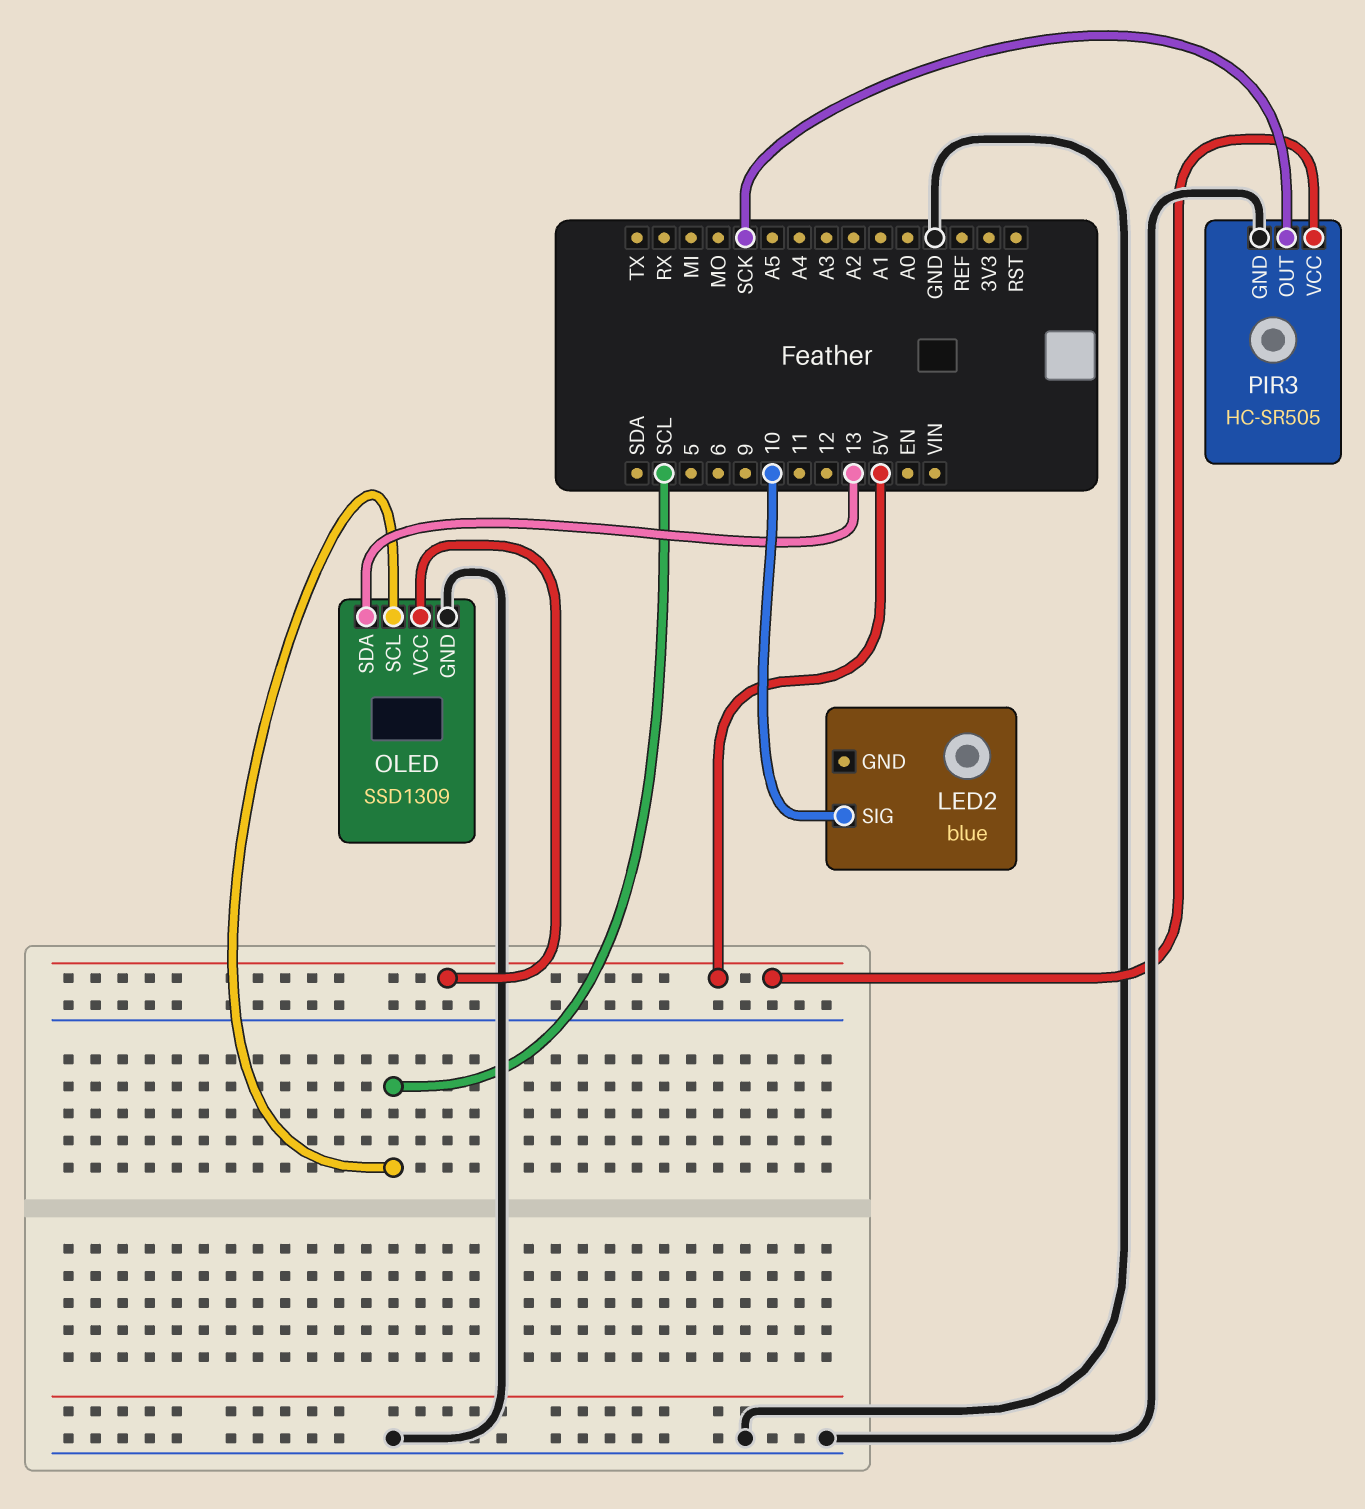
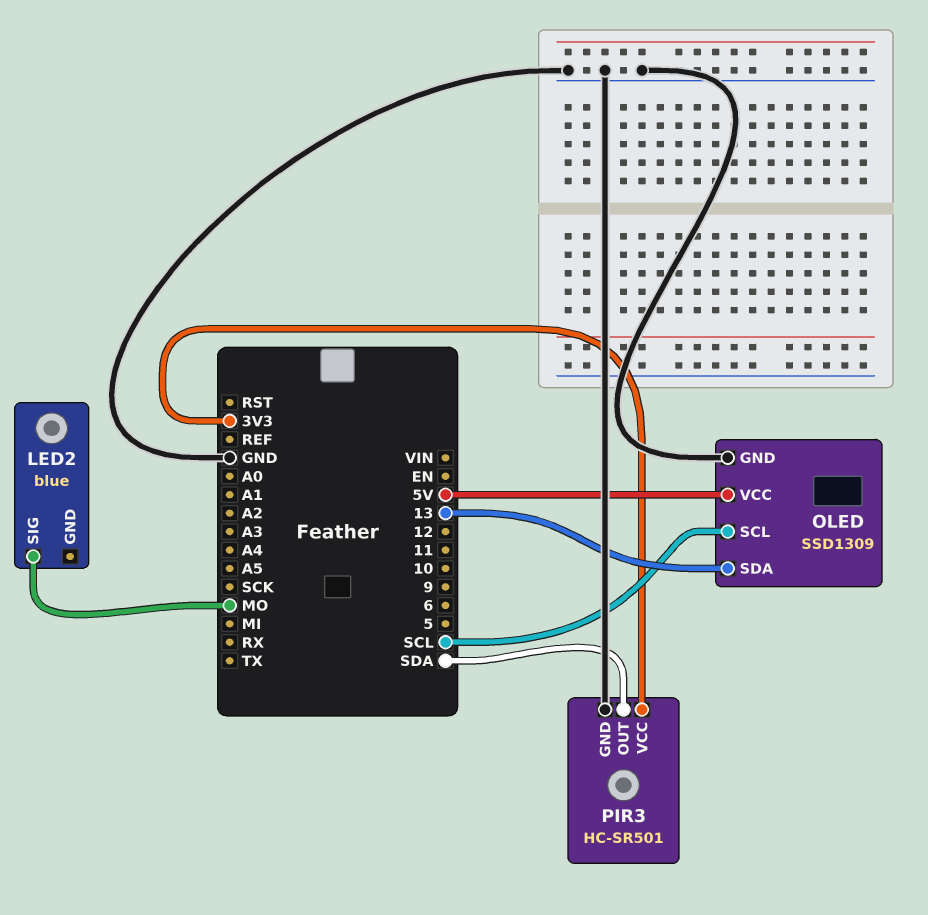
LED2 pin SIG: 10 -> MO
PIR3: HC-SR505 -> HC-SR501
PIR3 pin OUT: SCK -> SDA
PIR3 pin VCC: 5V -> 3V3

